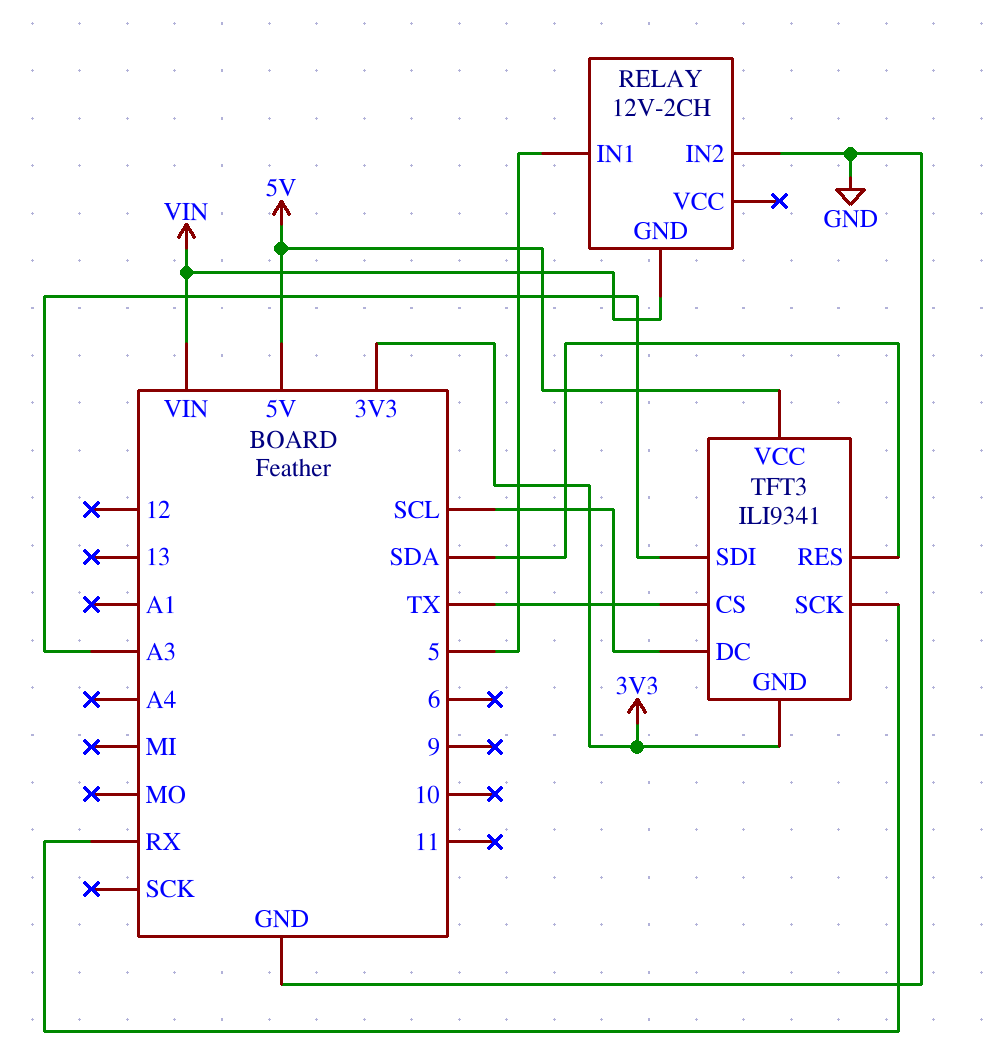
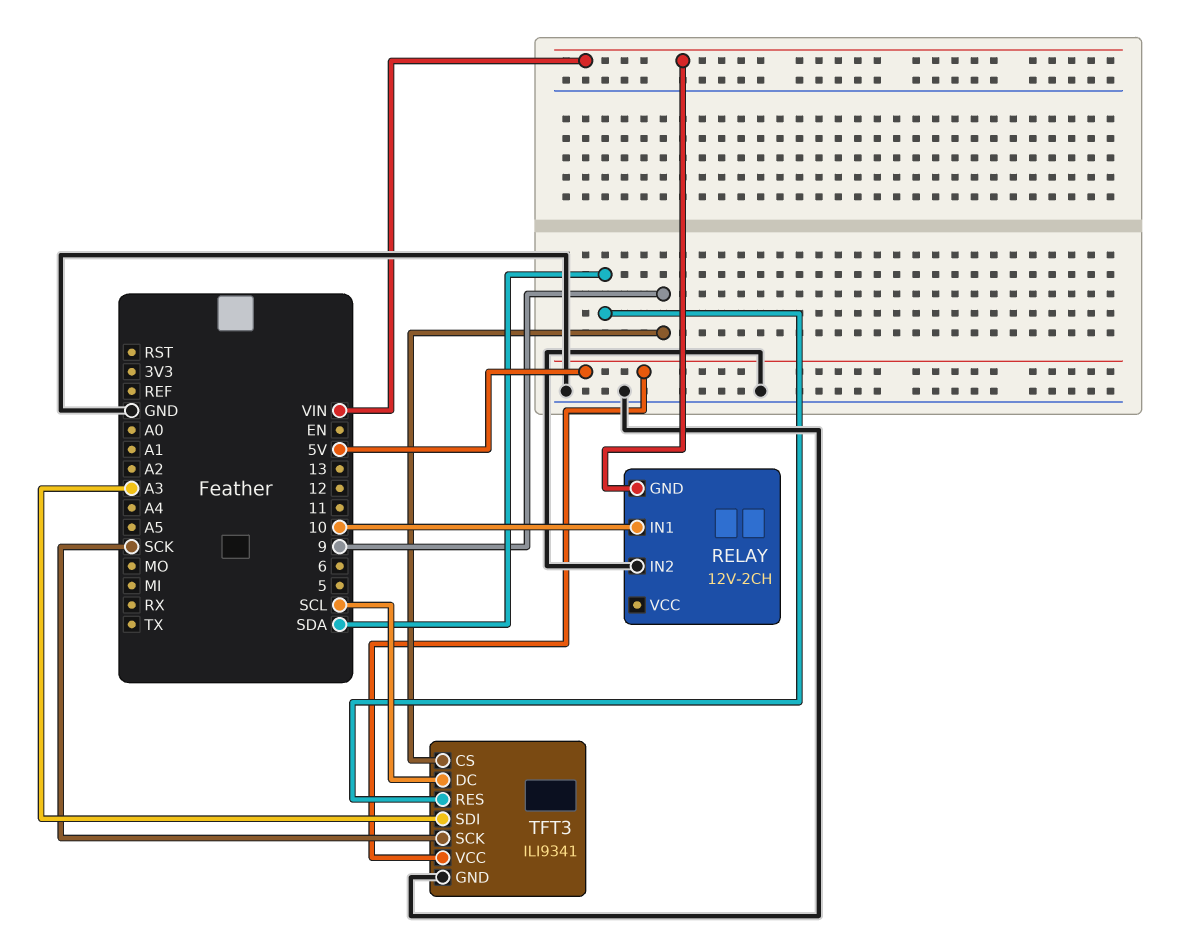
RELAY pin IN1: 5 -> 10
TFT3 pin CS: TX -> 9
TFT3 pin GND: 3V3 -> GND
TFT3 pin SCK: RX -> SCK

